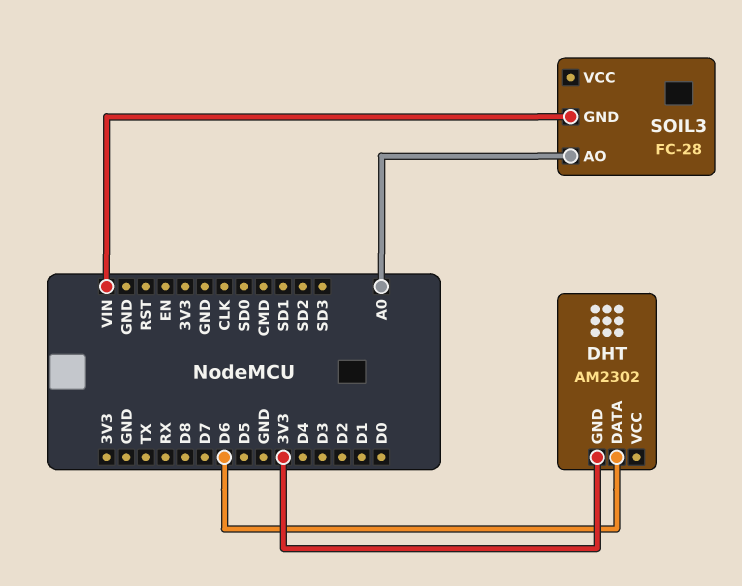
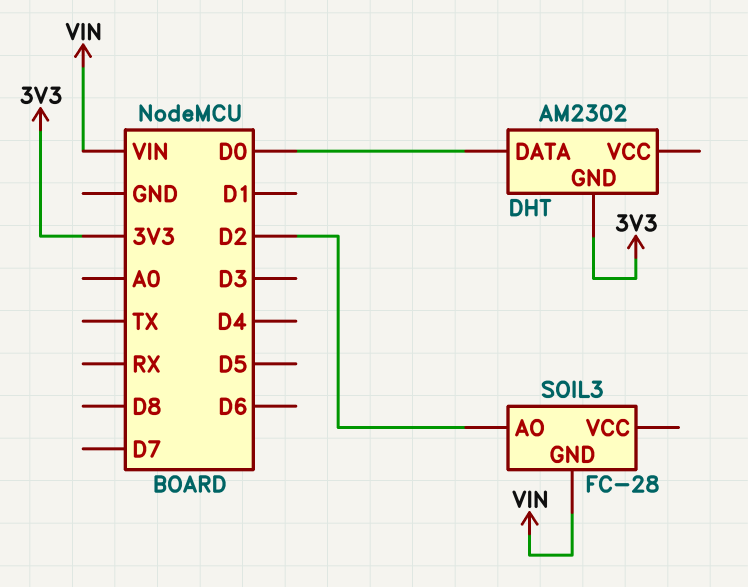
DHT pin DATA: D6 -> D0
SOIL3 pin AO: A0 -> D2

